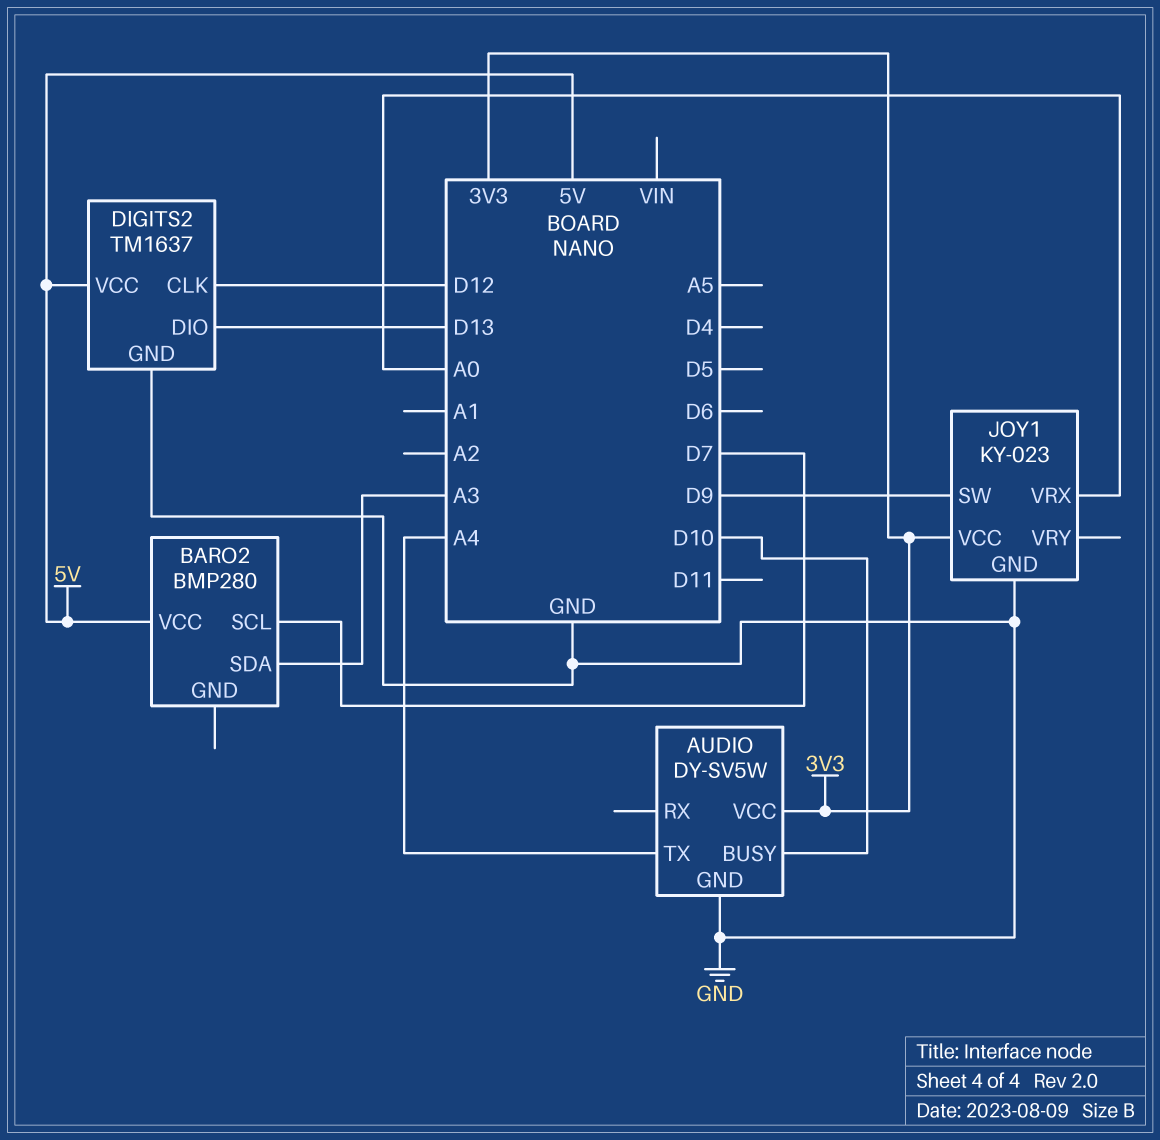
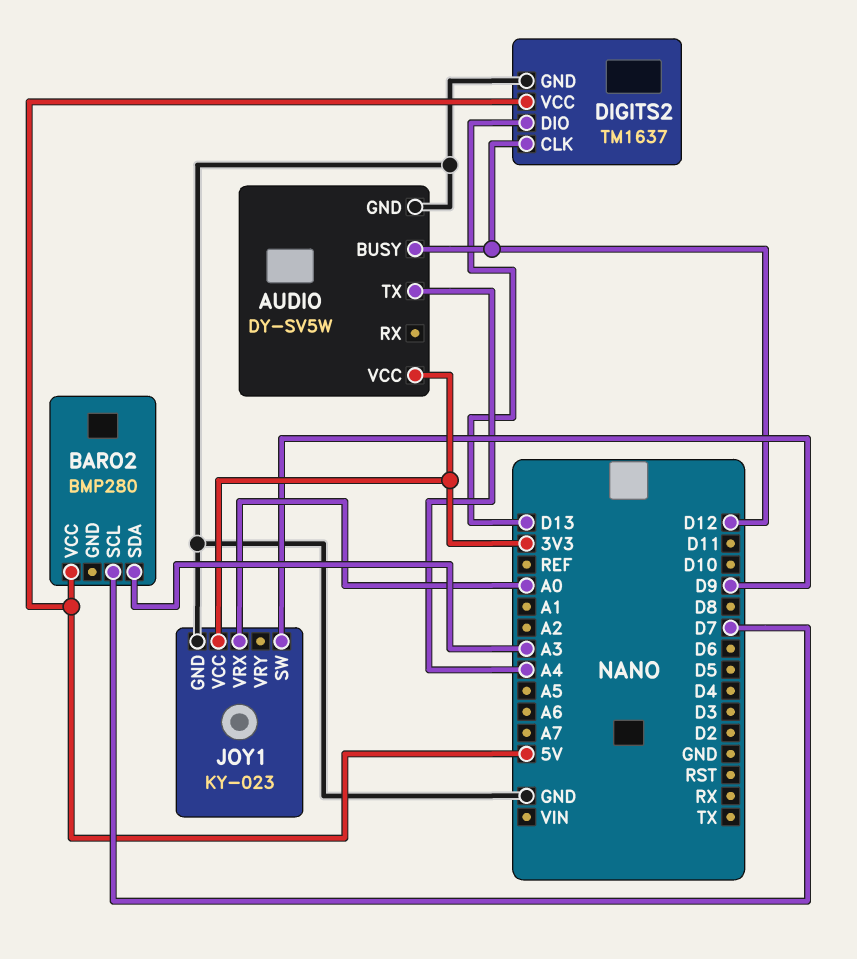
AUDIO pin BUSY: D10 -> D12

